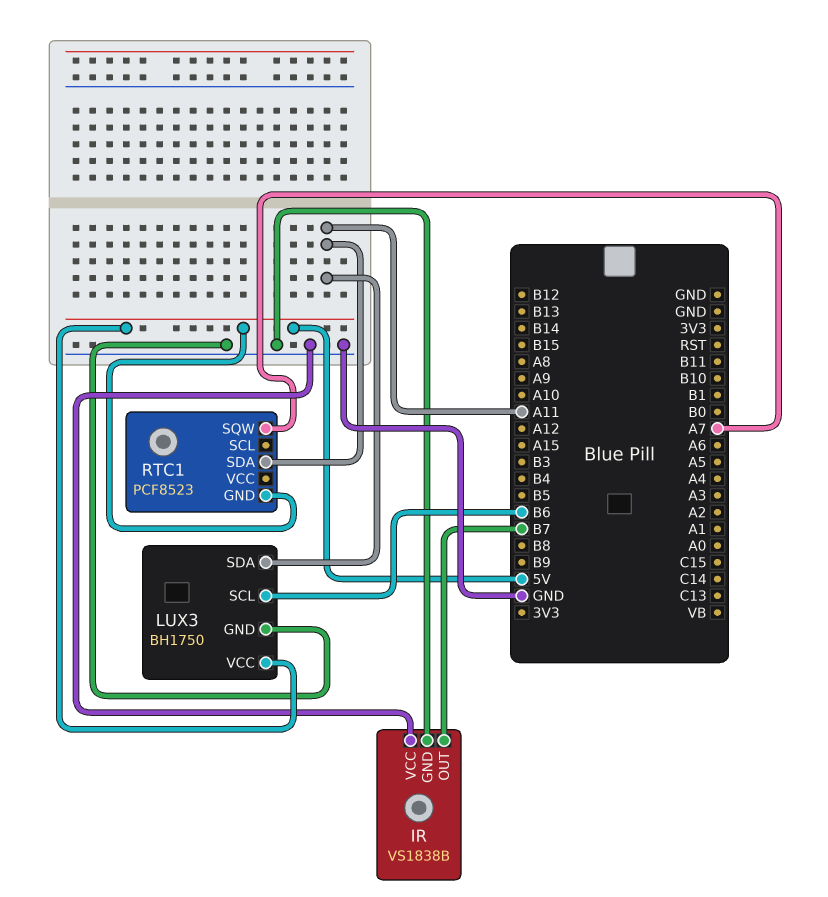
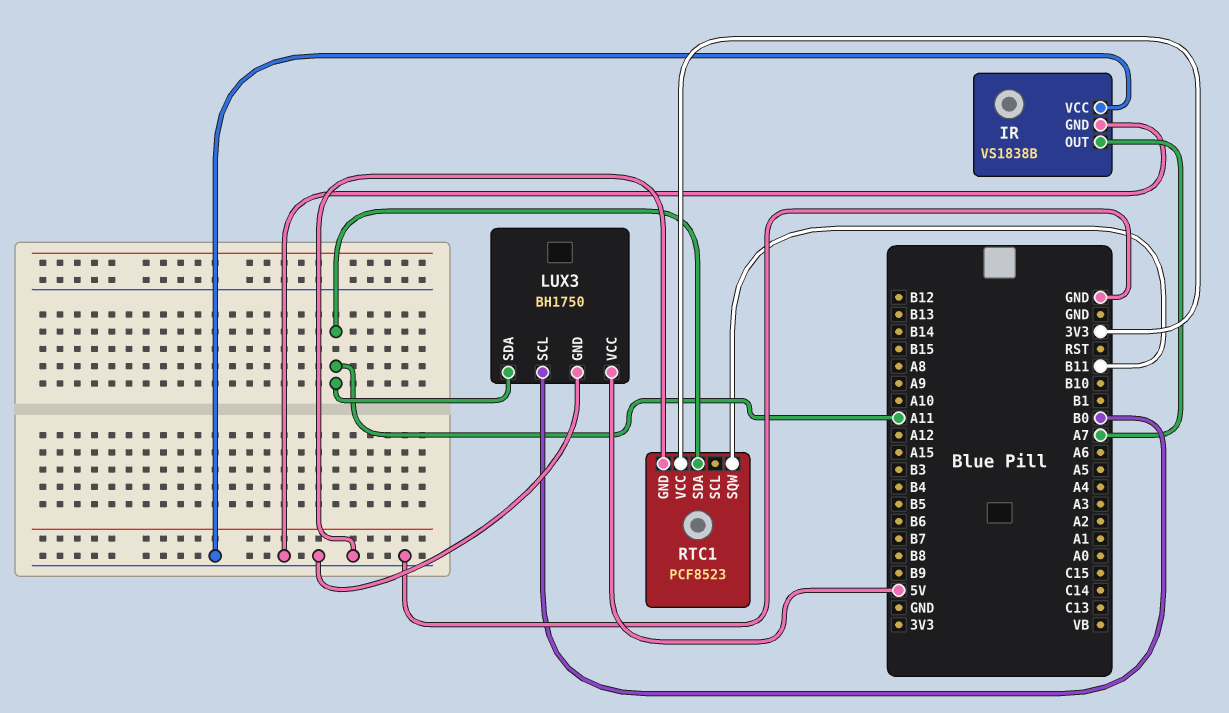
IR pin OUT: B7 -> A7
LUX3 pin SCL: B6 -> B0
RTC1 pin GND: 5V -> GND
RTC1 pin SQW: A7 -> B11
RTC1 pin VCC: none -> 3V3

